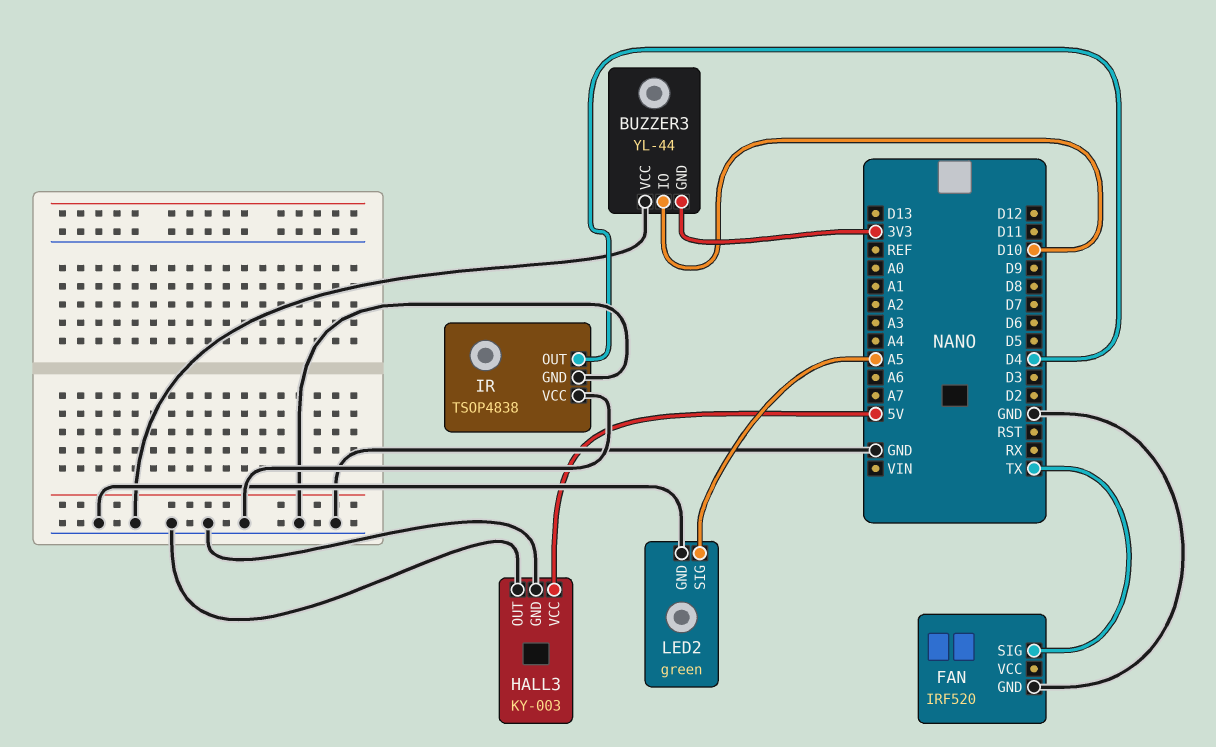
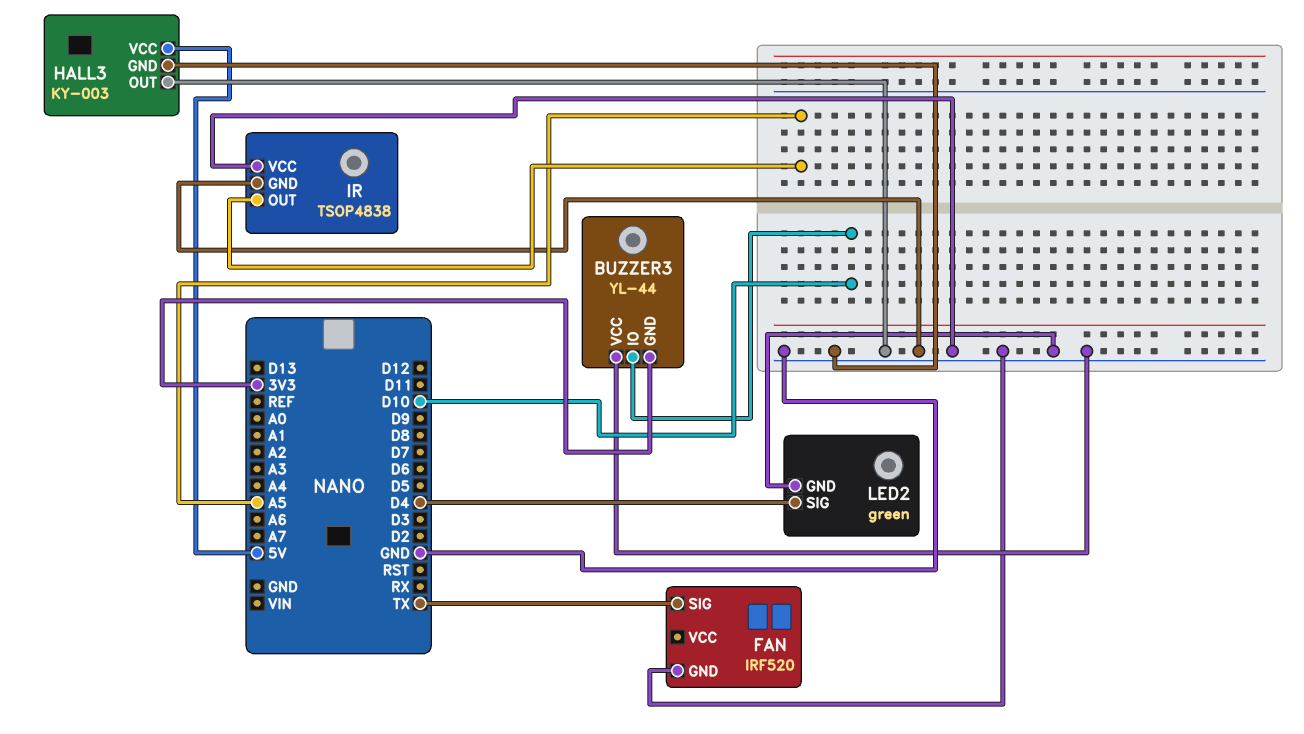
IR pin OUT: D4 -> A5
LED2 pin SIG: A5 -> D4

